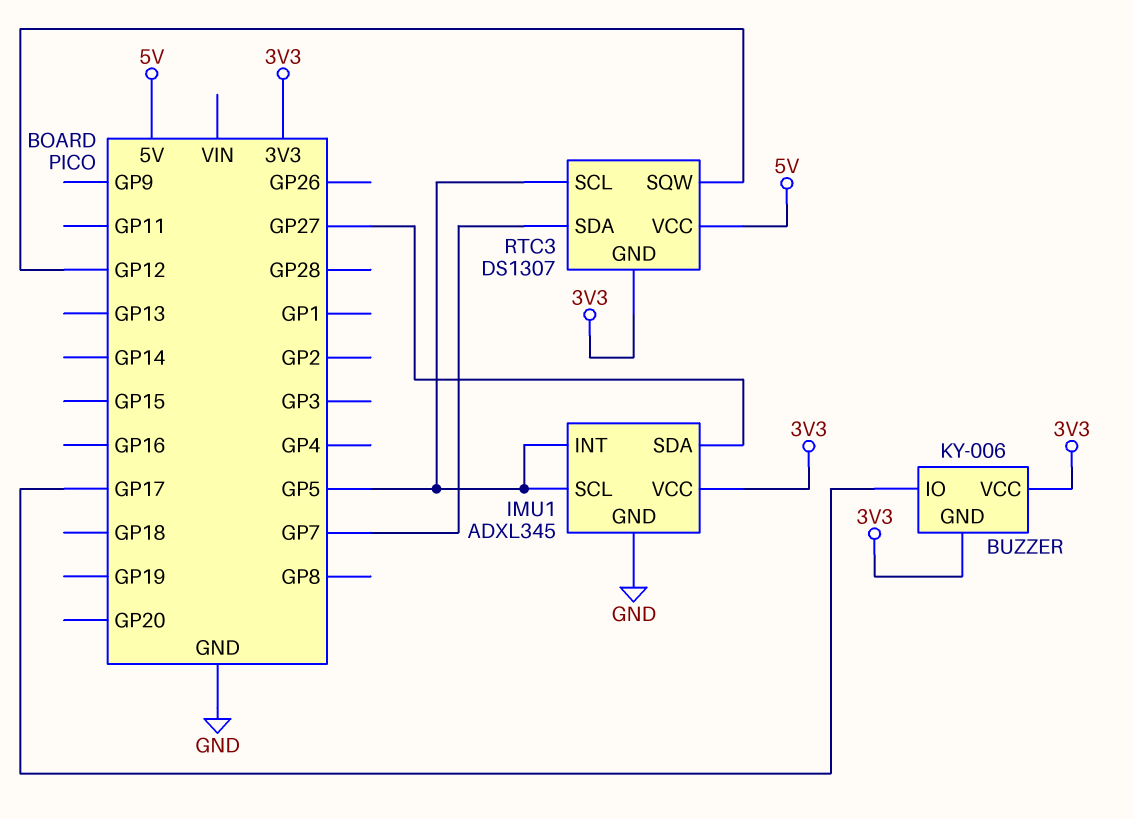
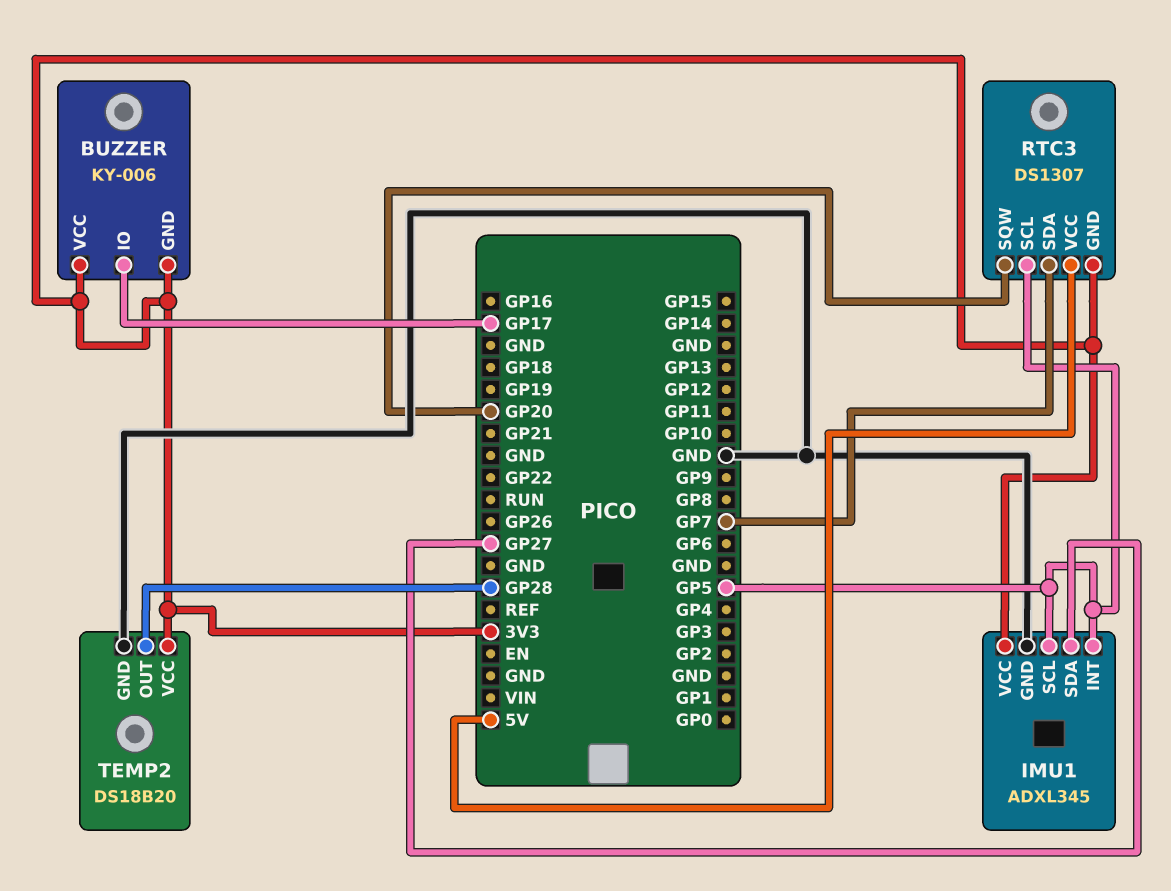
RTC3 pin SQW: GP12 -> GP20
TEMP2: none -> DS18B20
TEMP2 pin GND: none -> GND
TEMP2 pin OUT: none -> GP28
TEMP2 pin VCC: none -> 3V3

